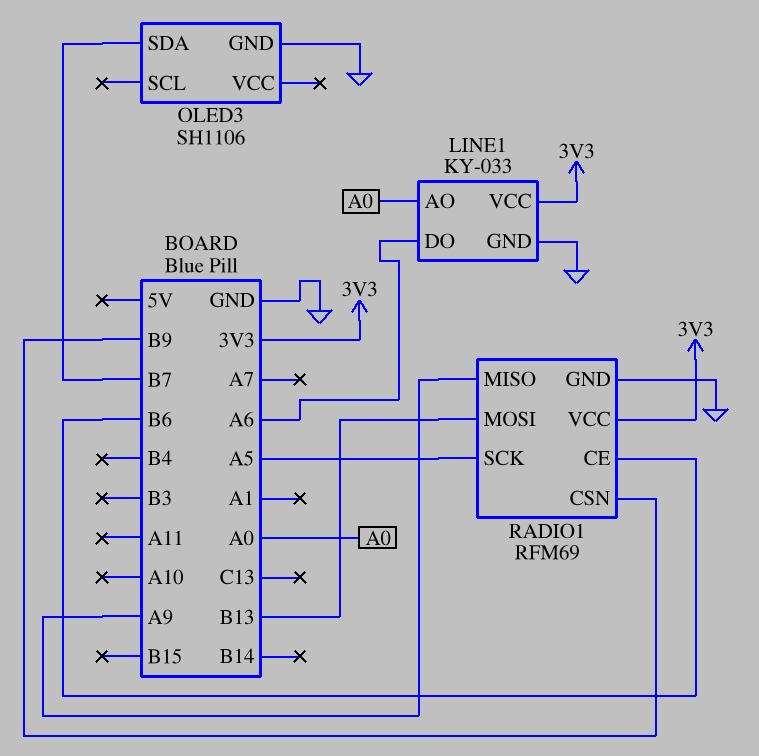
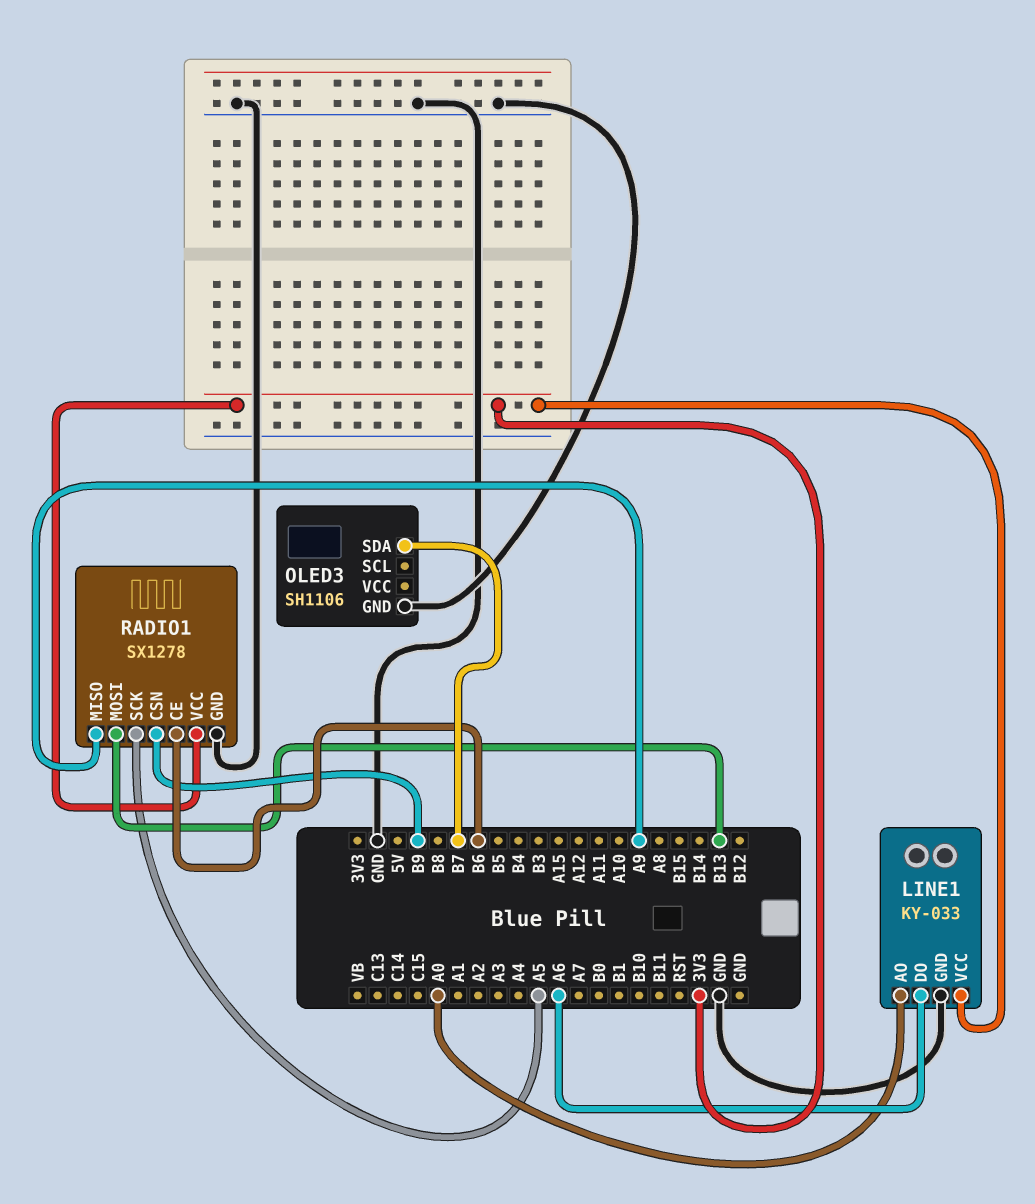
RADIO1: RFM69 -> SX1278

